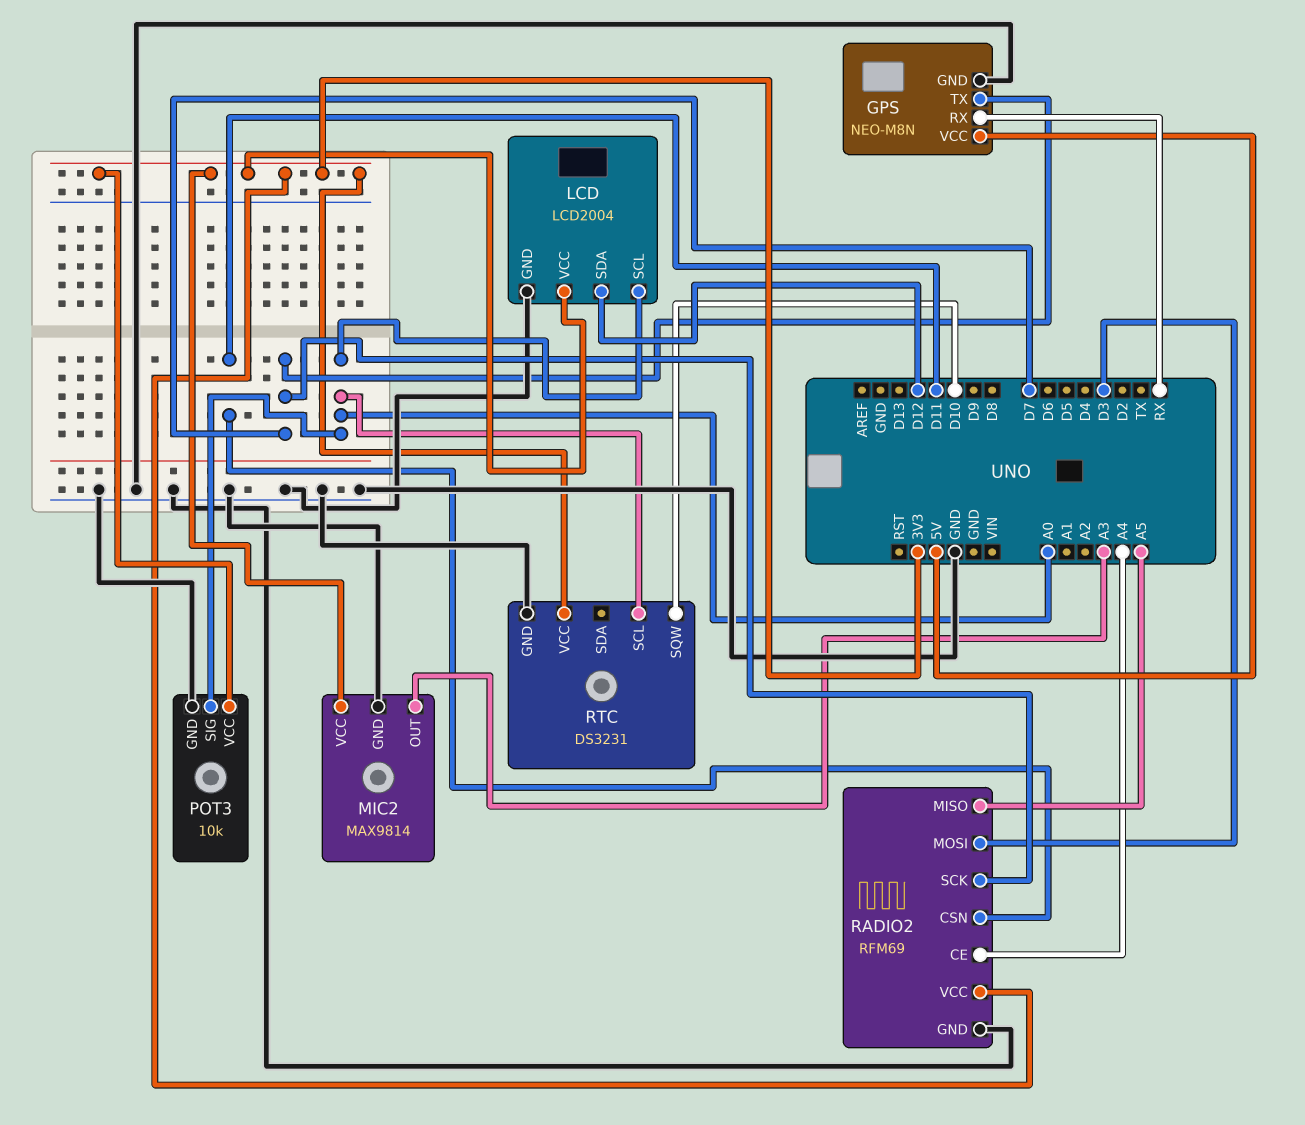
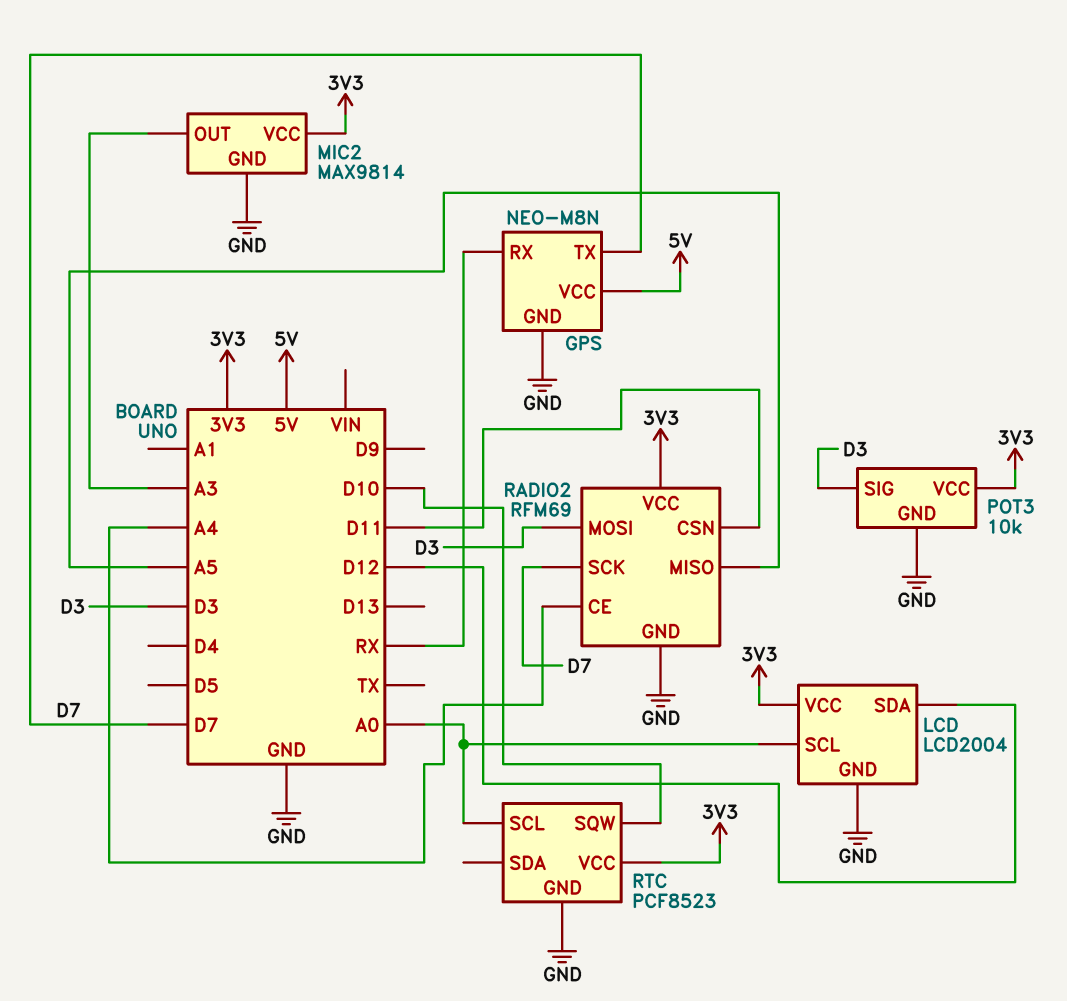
POT3 pin SIG: A0 -> D3
RTC: DS3231 -> PCF8523

